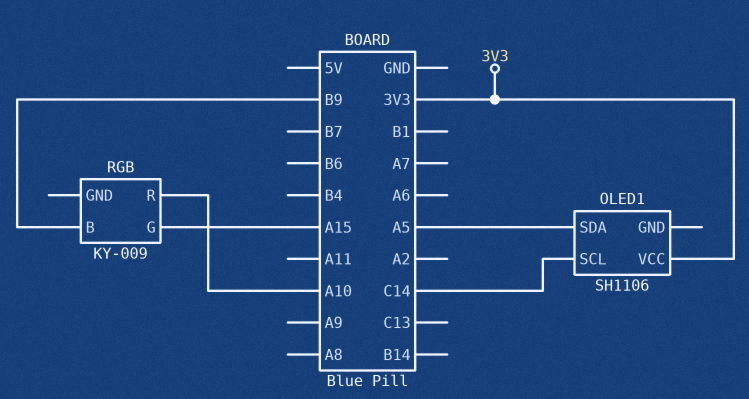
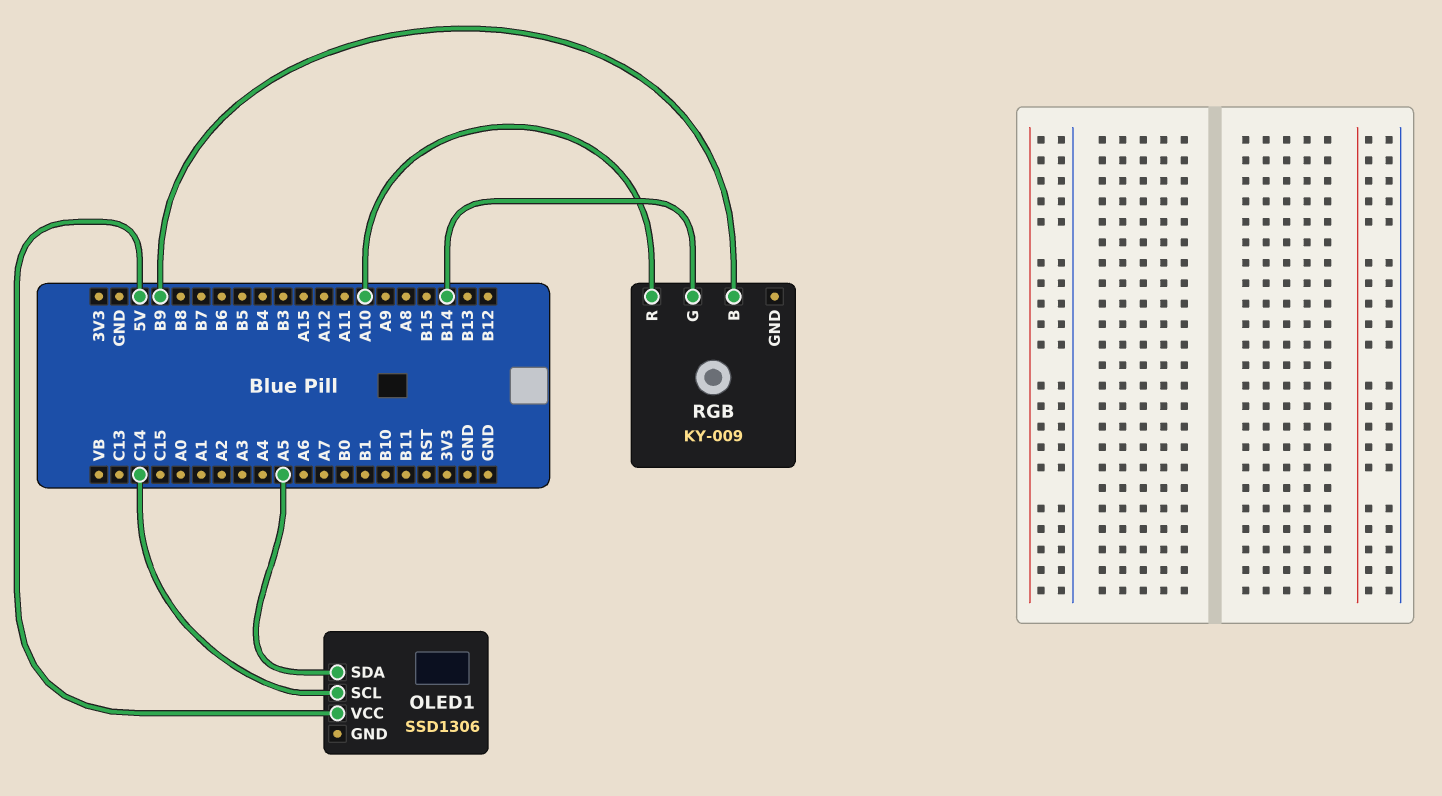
OLED1: SH1106 -> SSD1306
OLED1 pin VCC: 3V3 -> 5V
RGB pin G: A15 -> B14

